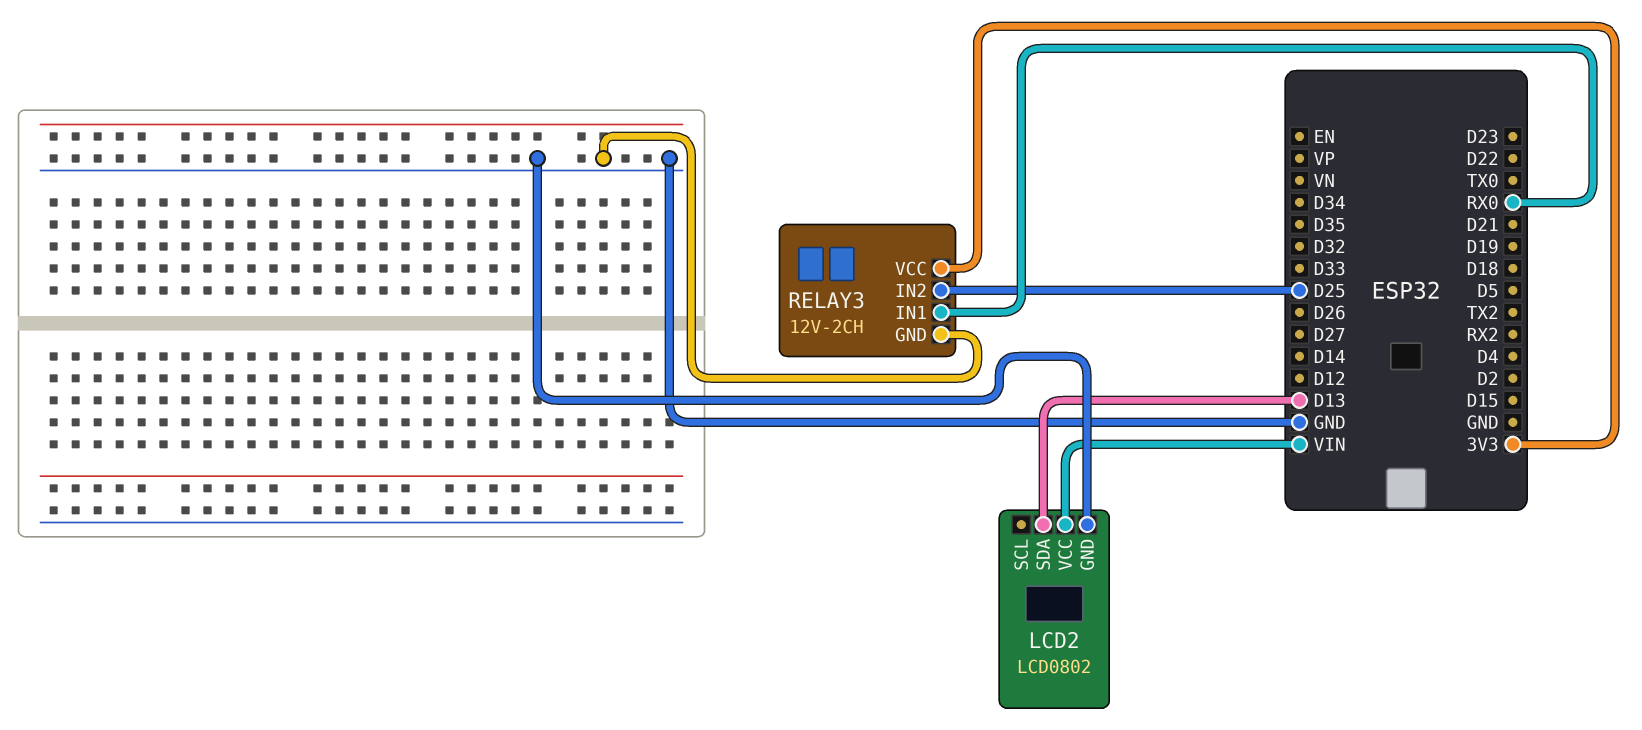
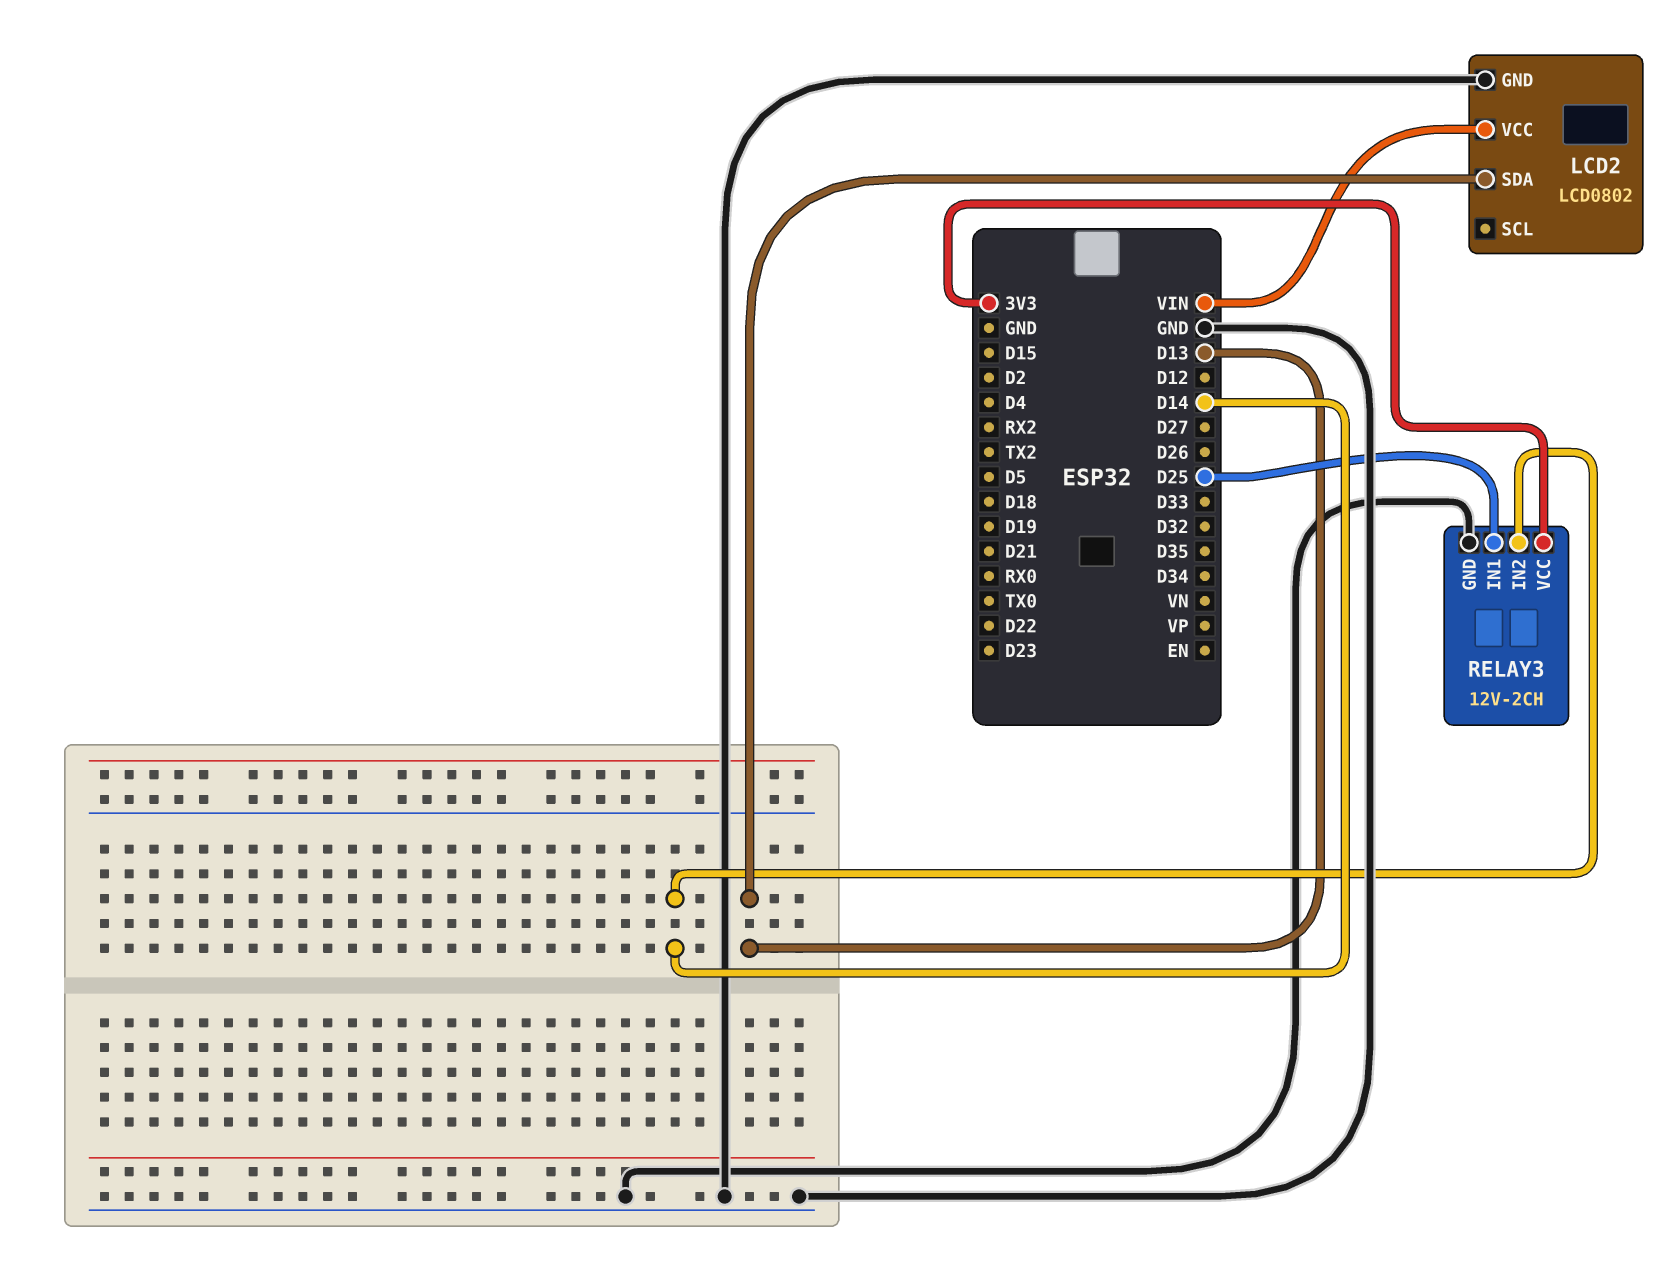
RELAY3 pin IN1: RX0 -> D25
RELAY3 pin IN2: D25 -> D14

